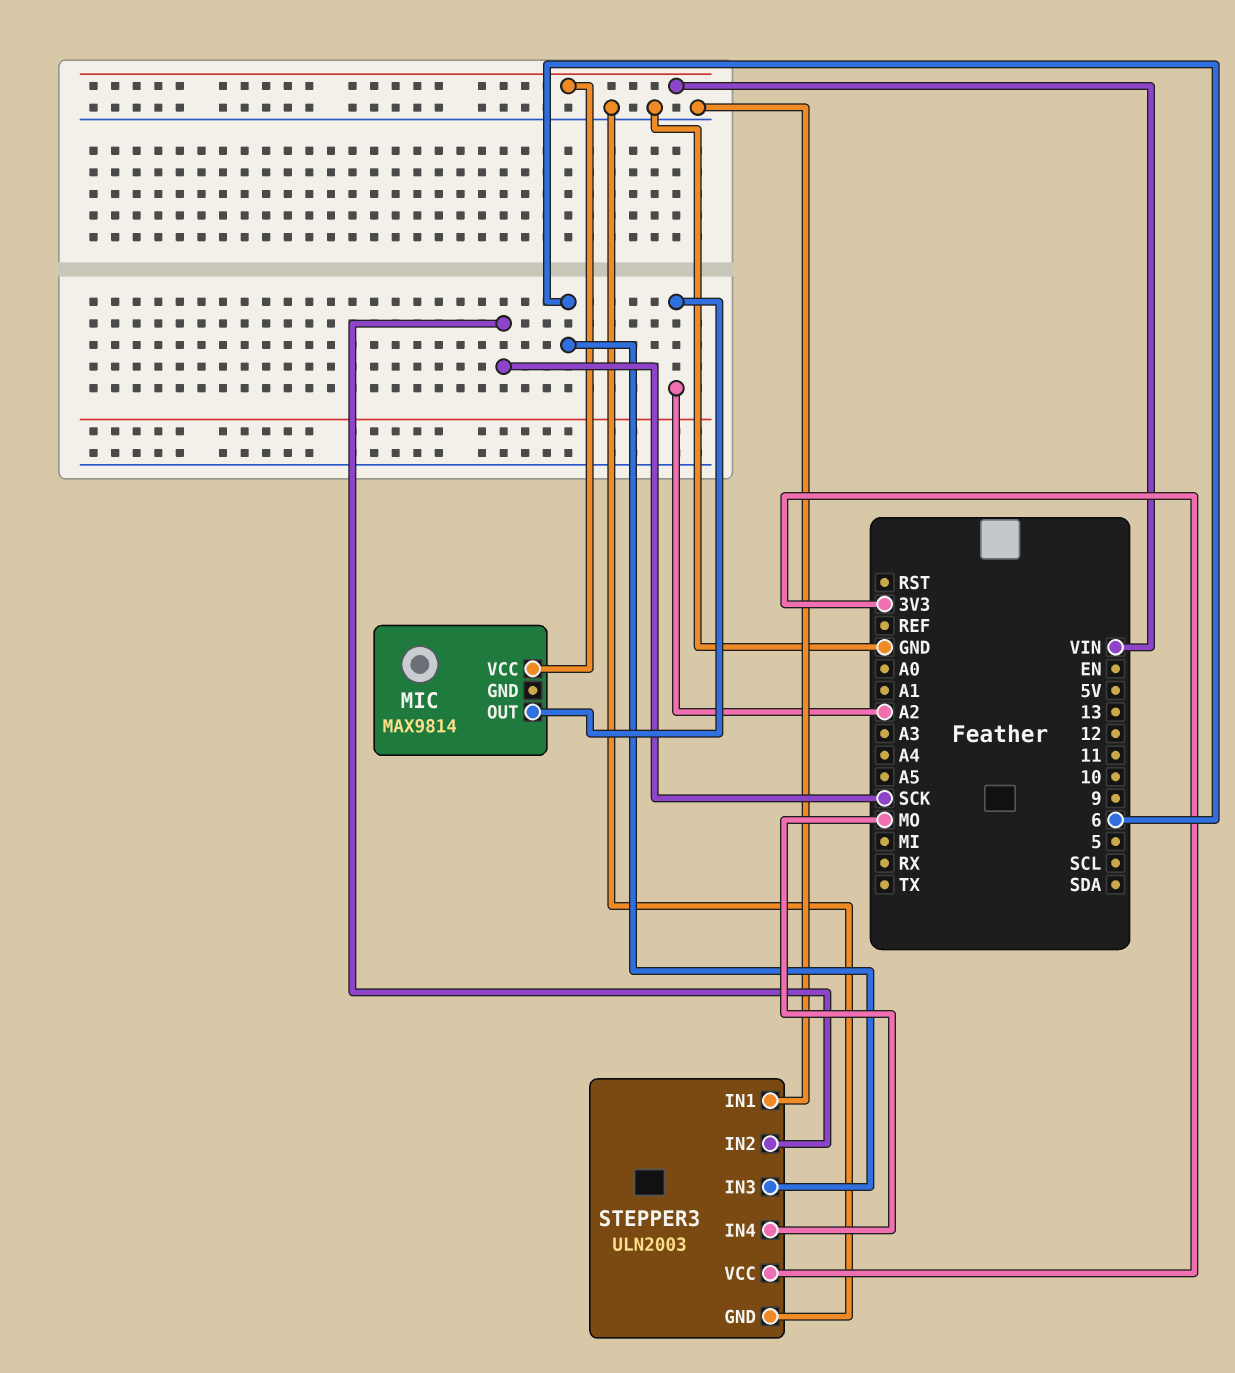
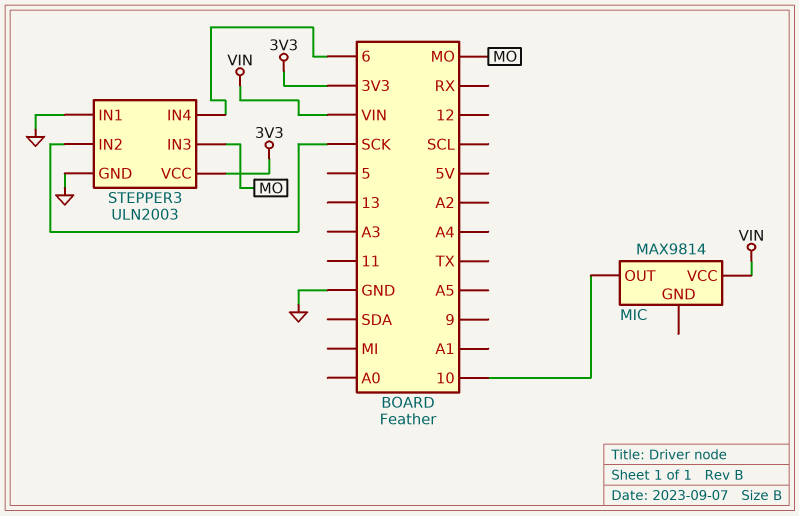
MIC pin OUT: A2 -> 10
STEPPER3 pin IN3: 6 -> MO
STEPPER3 pin IN4: MO -> 6

